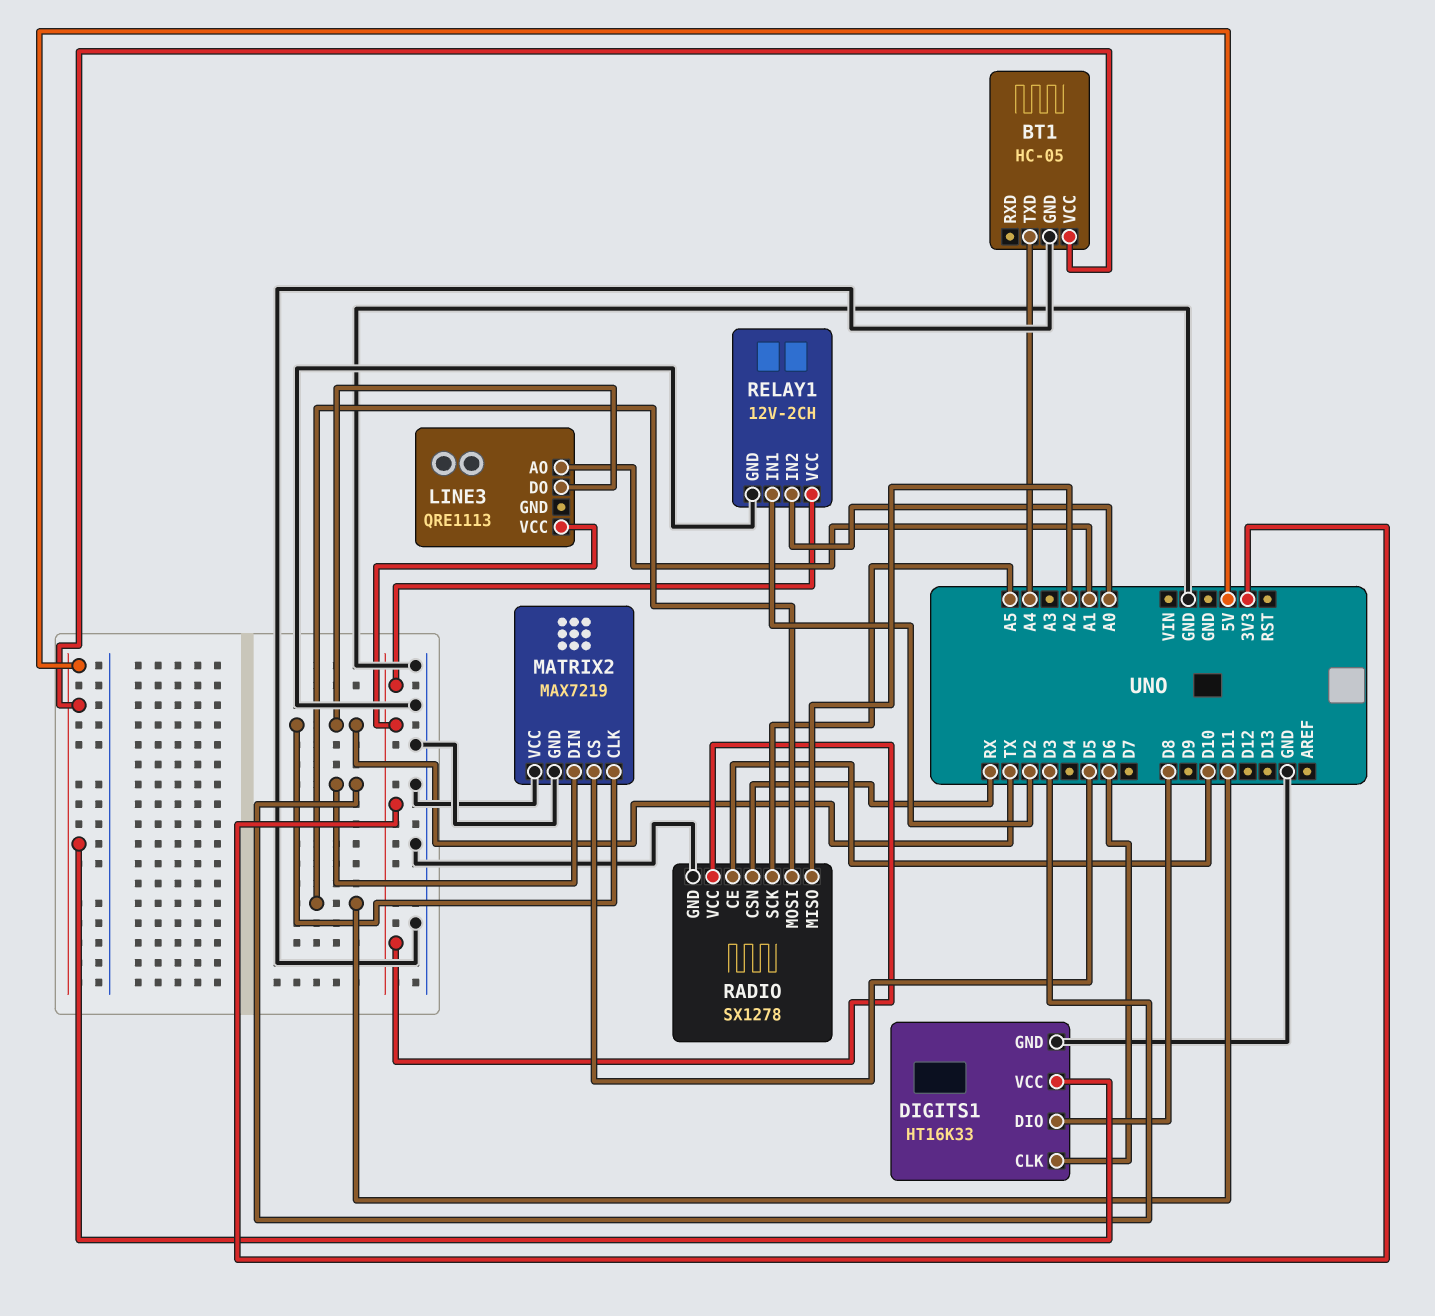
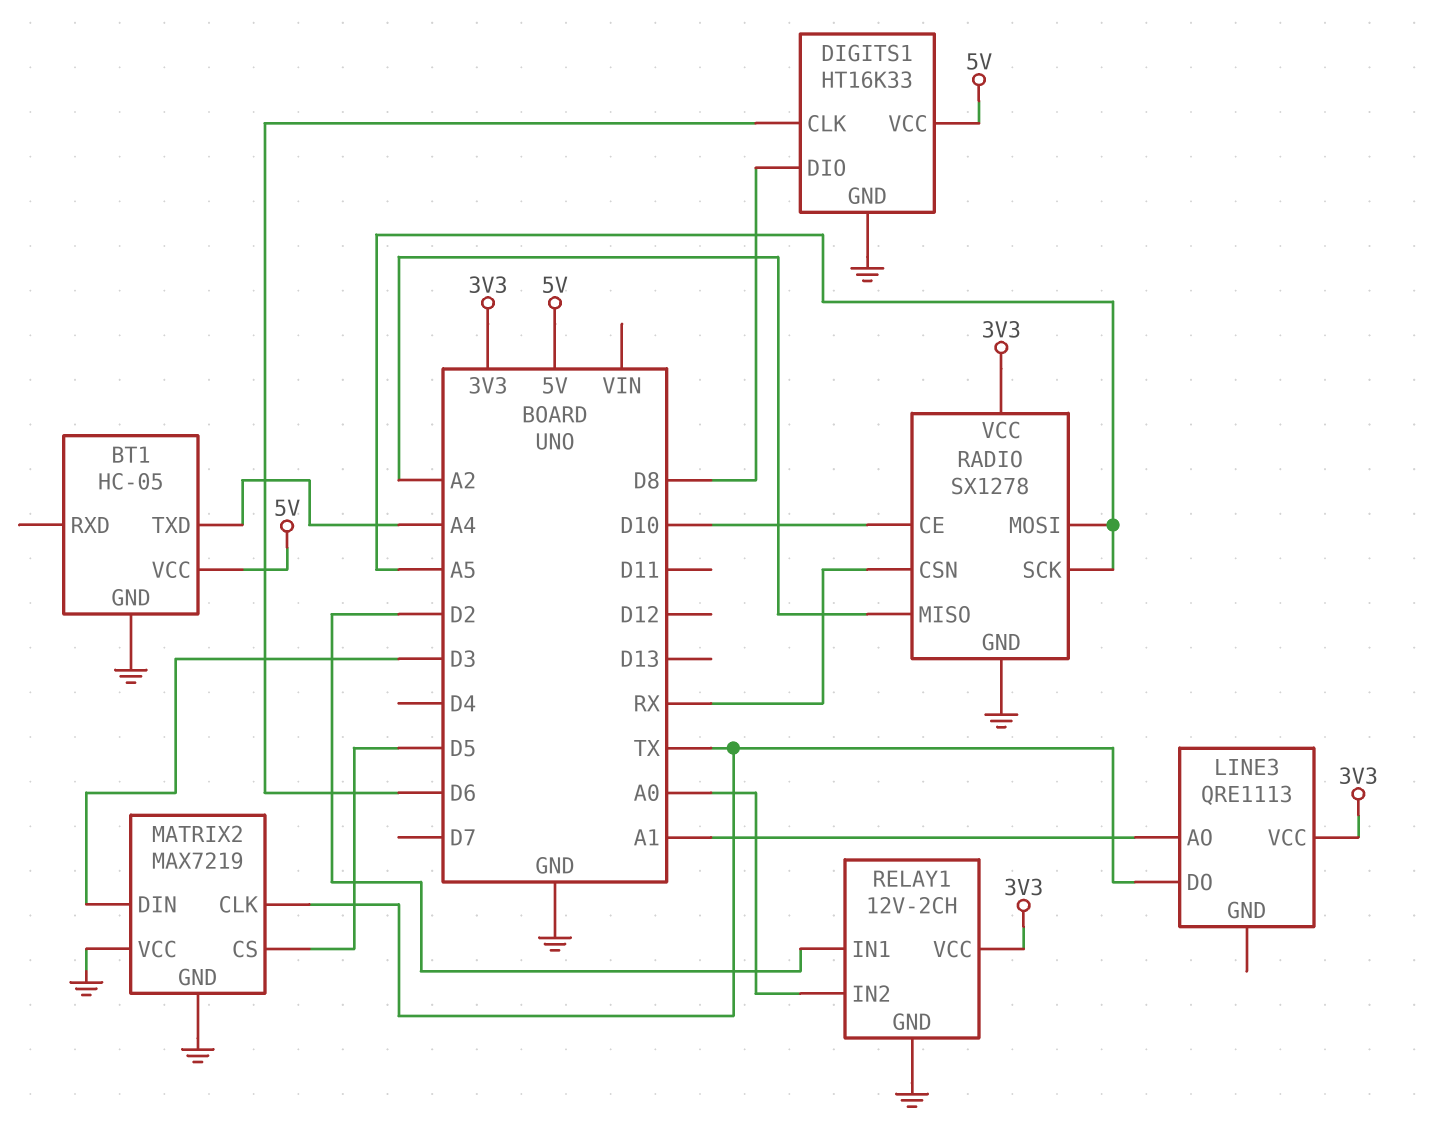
RADIO pin MOSI: D11 -> A5

